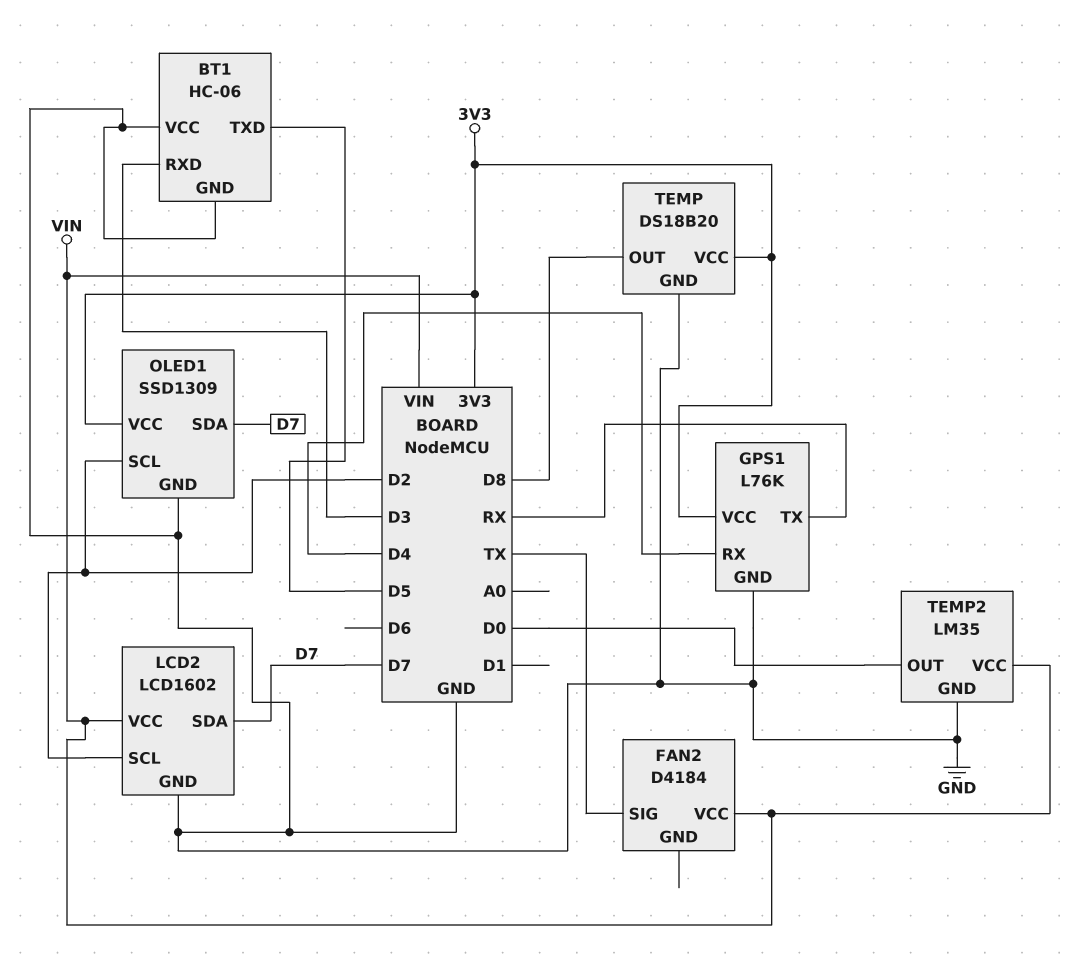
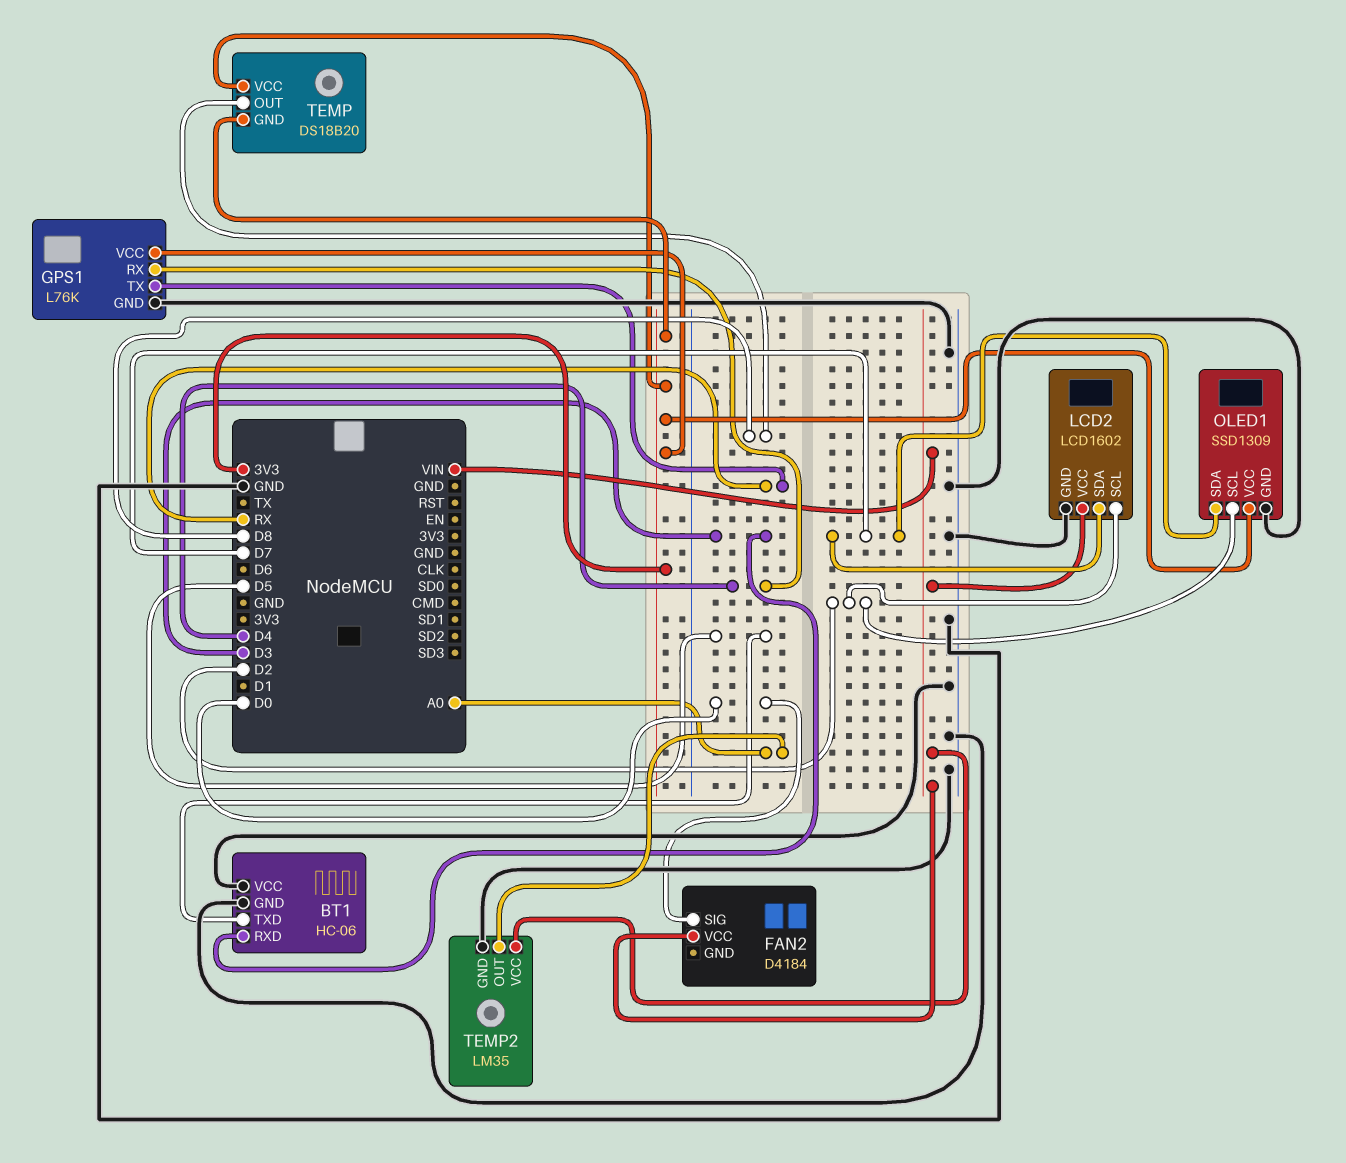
FAN2 pin SIG: TX -> D0
TEMP pin GND: GND -> 3V3
TEMP2 pin OUT: D0 -> A0

